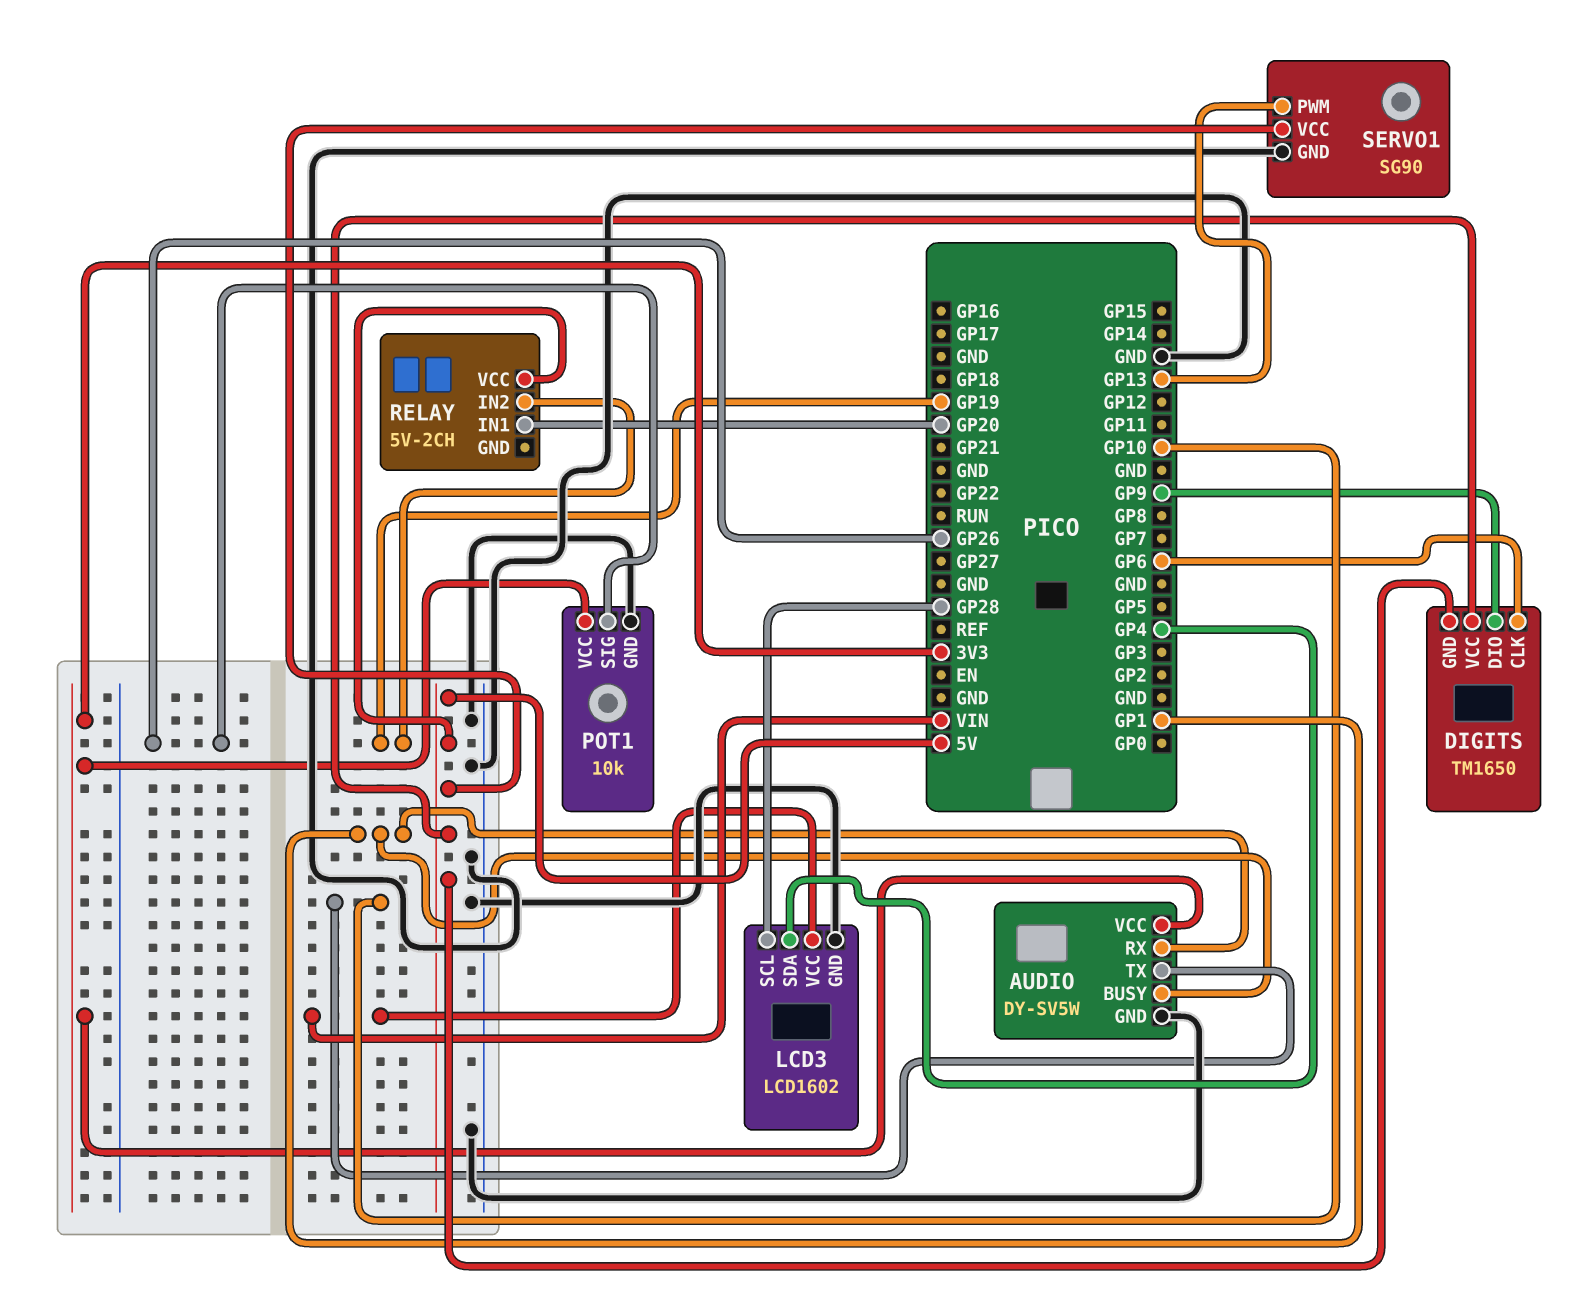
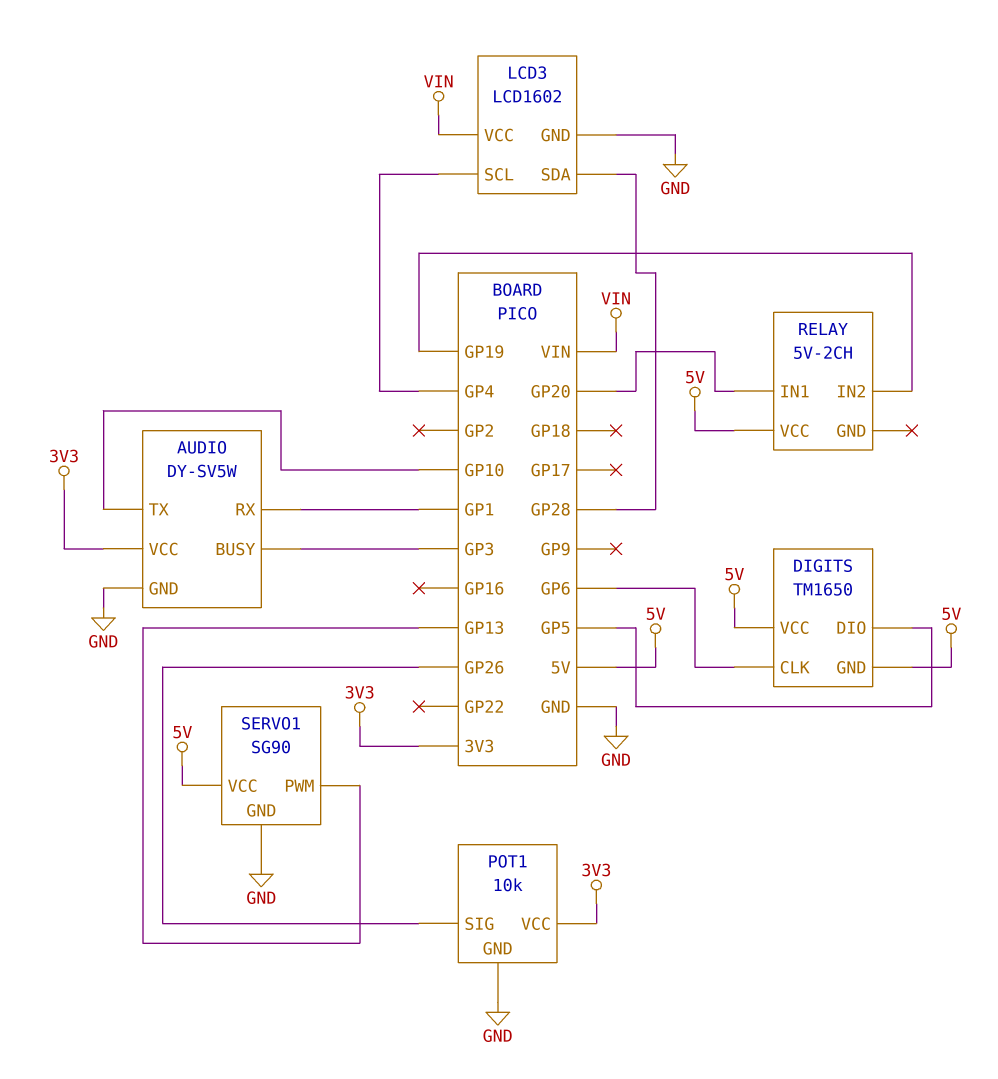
AUDIO pin BUSY: GP1 -> GP3
DIGITS pin DIO: GP9 -> GP5
LCD3 pin SCL: GP28 -> GP4
LCD3 pin SDA: GP4 -> GP28

